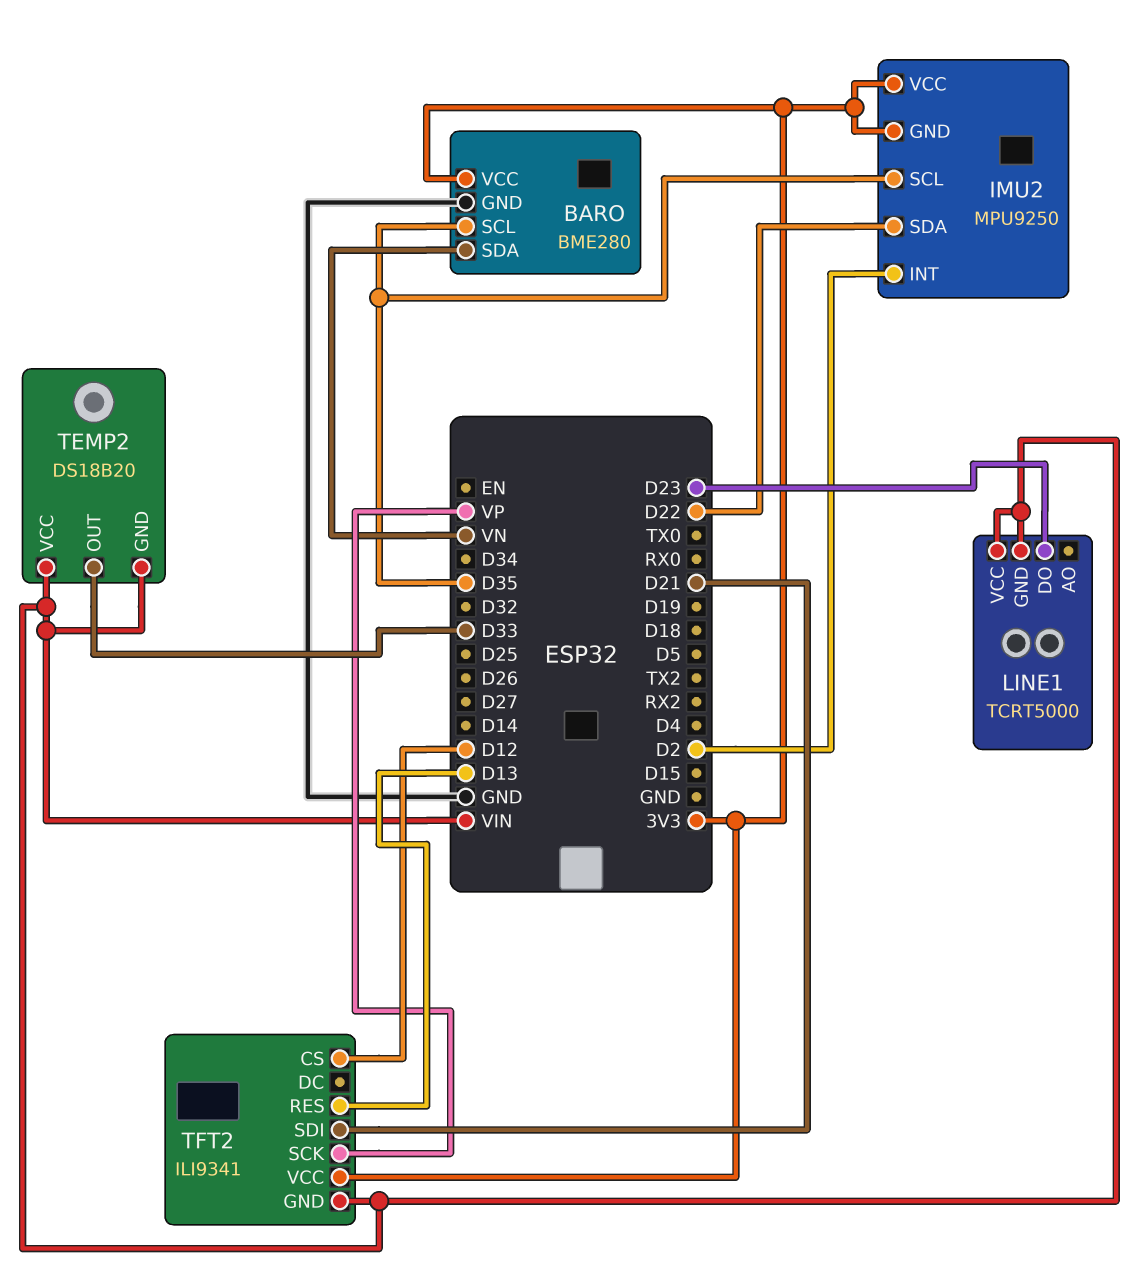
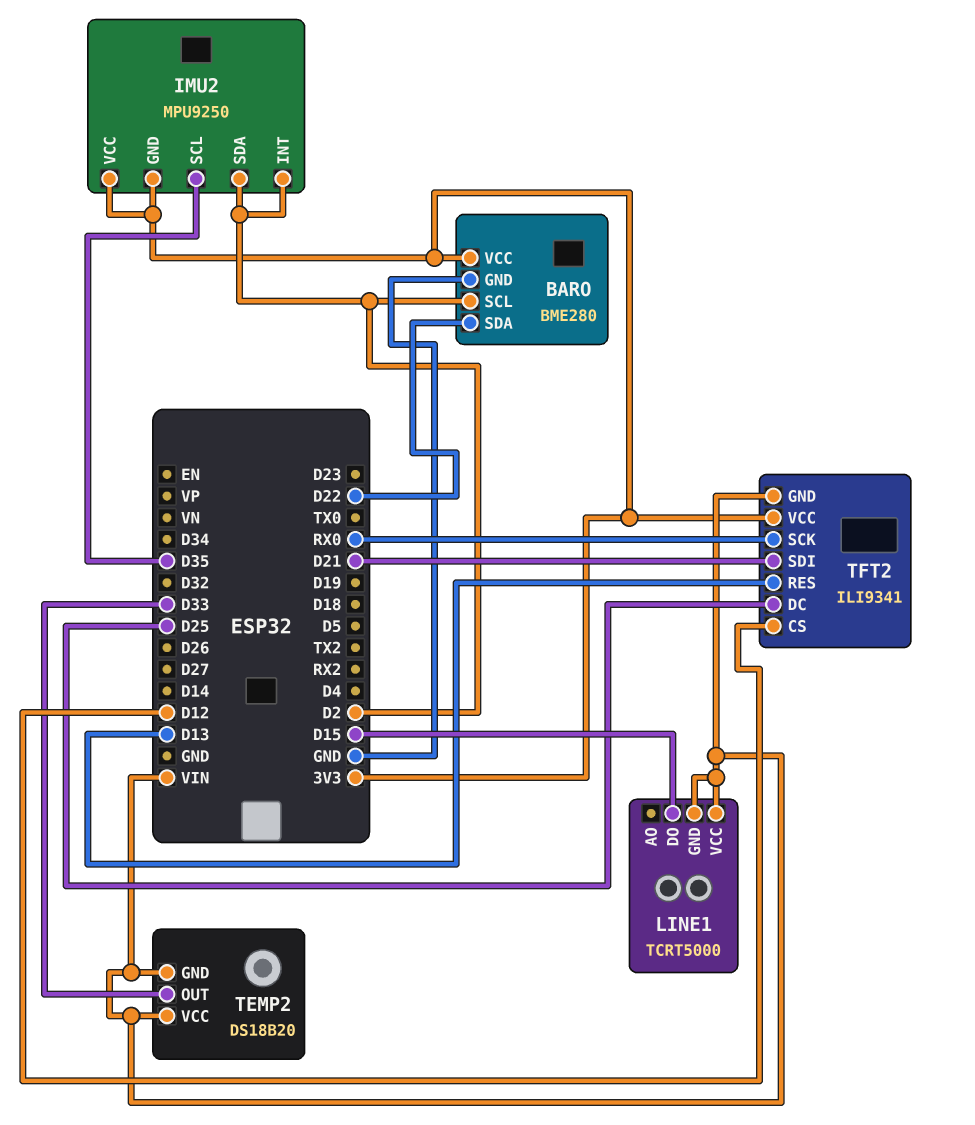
BARO pin SCL: D35 -> D2
BARO pin SDA: VN -> D22
IMU2 pin SDA: D22 -> D2
LINE1 pin DO: D23 -> D15
TFT2 pin DC: none -> D25
TFT2 pin SCK: VP -> RX0

